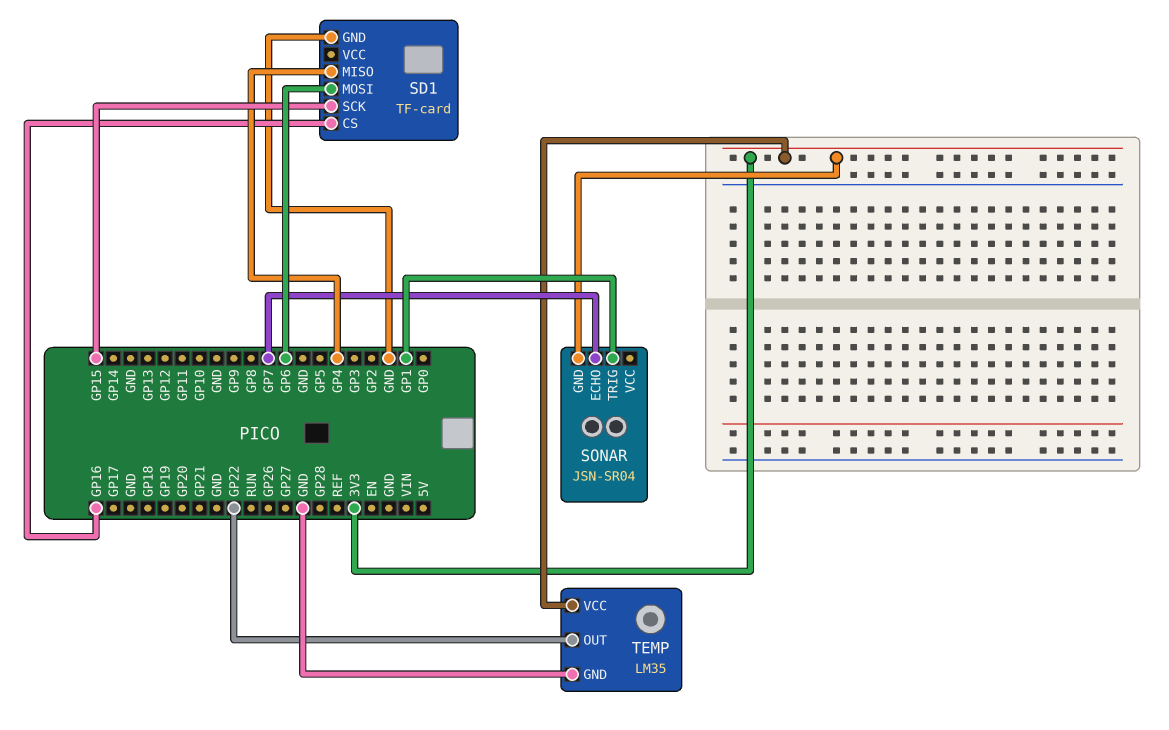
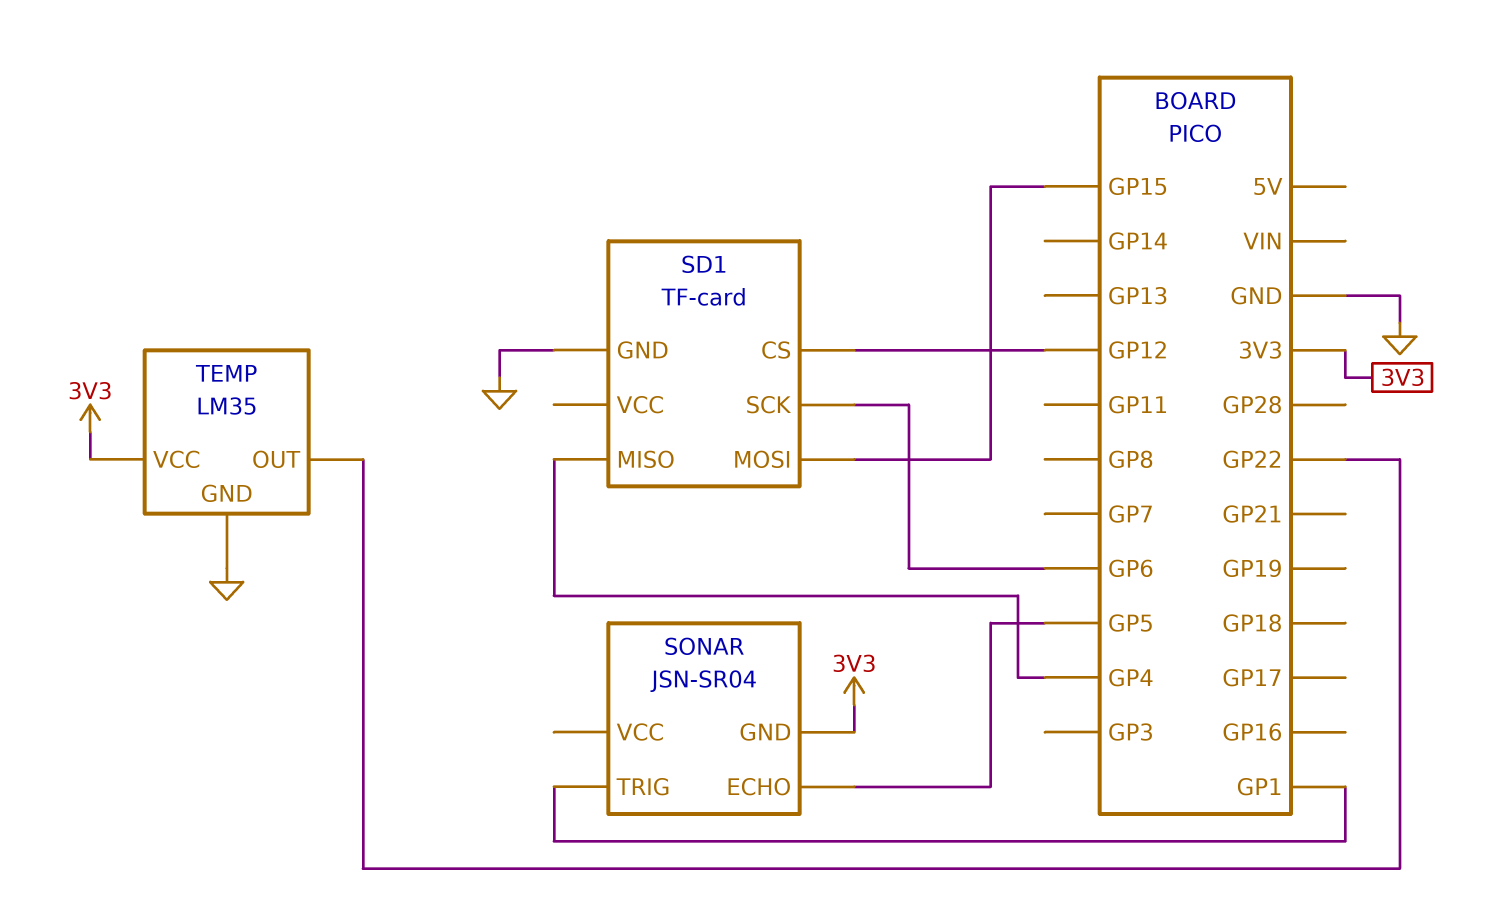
SD1 pin CS: GP16 -> GP12
SD1 pin MOSI: GP6 -> GP15
SD1 pin SCK: GP15 -> GP6
SONAR pin ECHO: GP7 -> GP5

